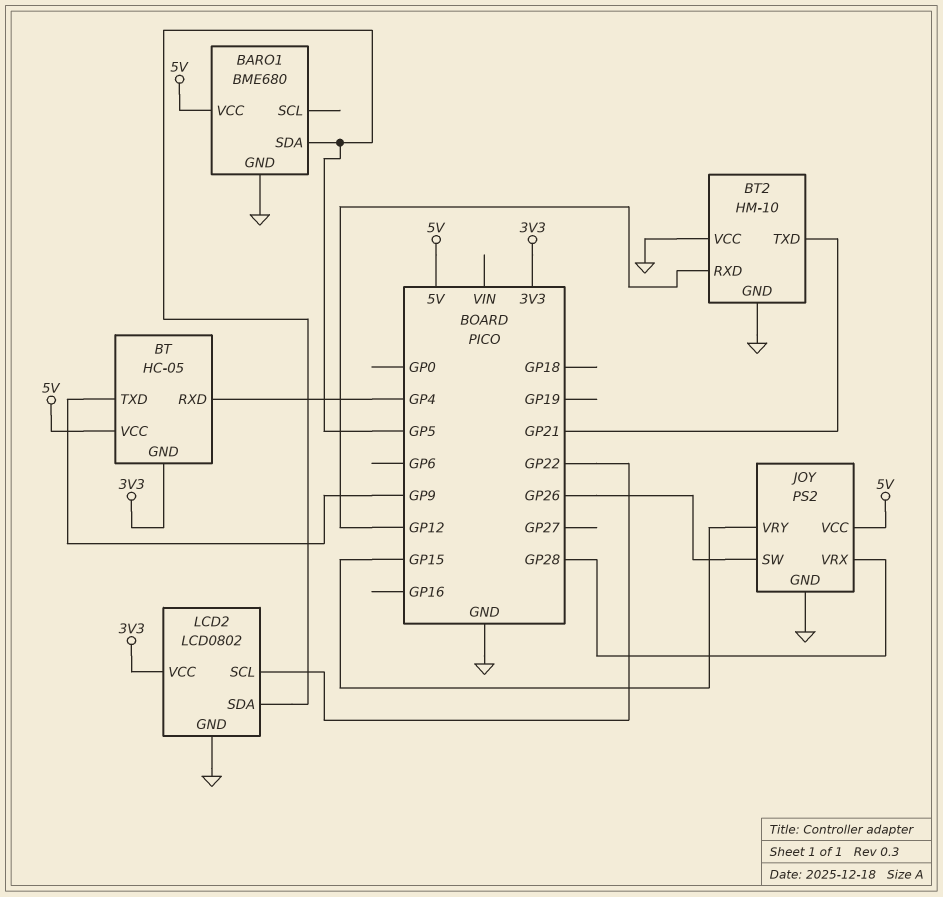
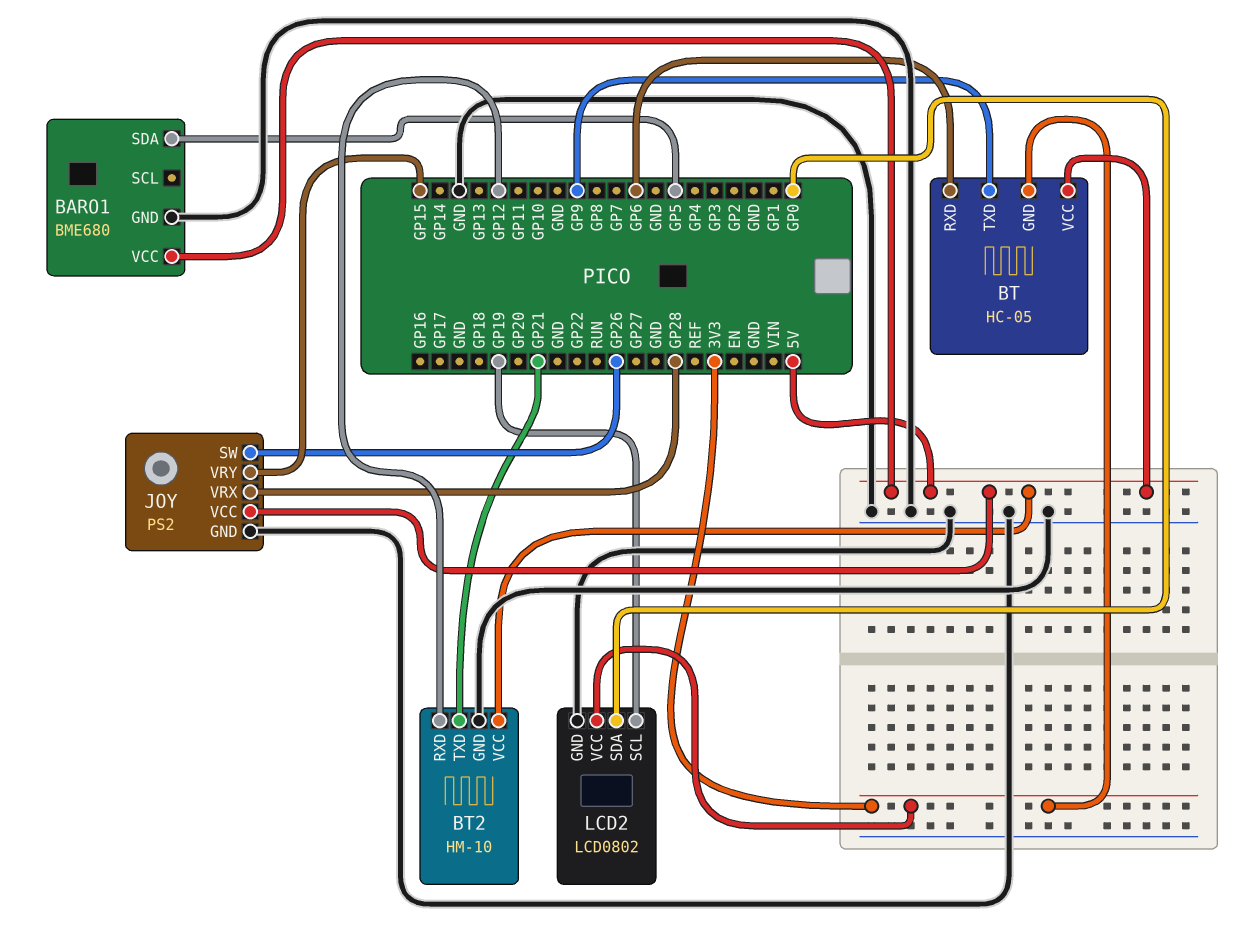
BT pin RXD: GP4 -> GP6
BT2 pin VCC: GND -> 5V
LCD2 pin SCL: GP22 -> GP19
LCD2 pin SDA: GP5 -> GP0

